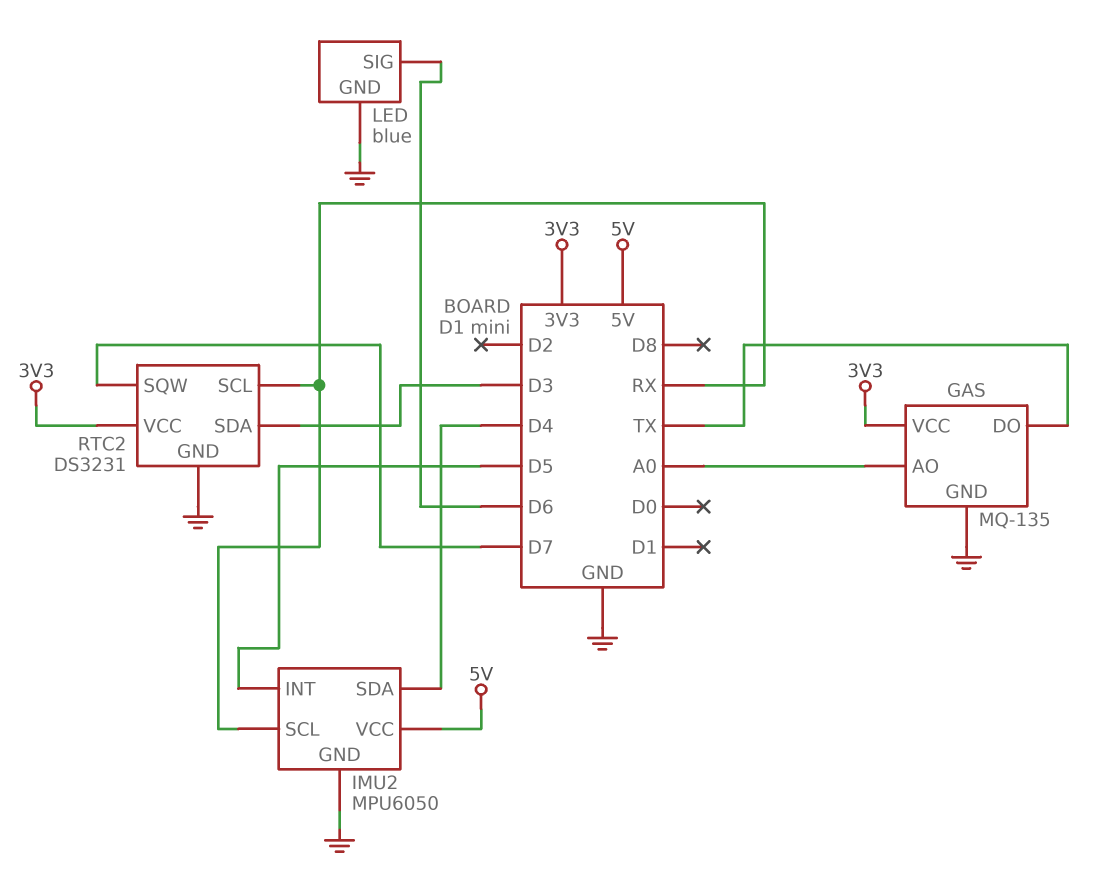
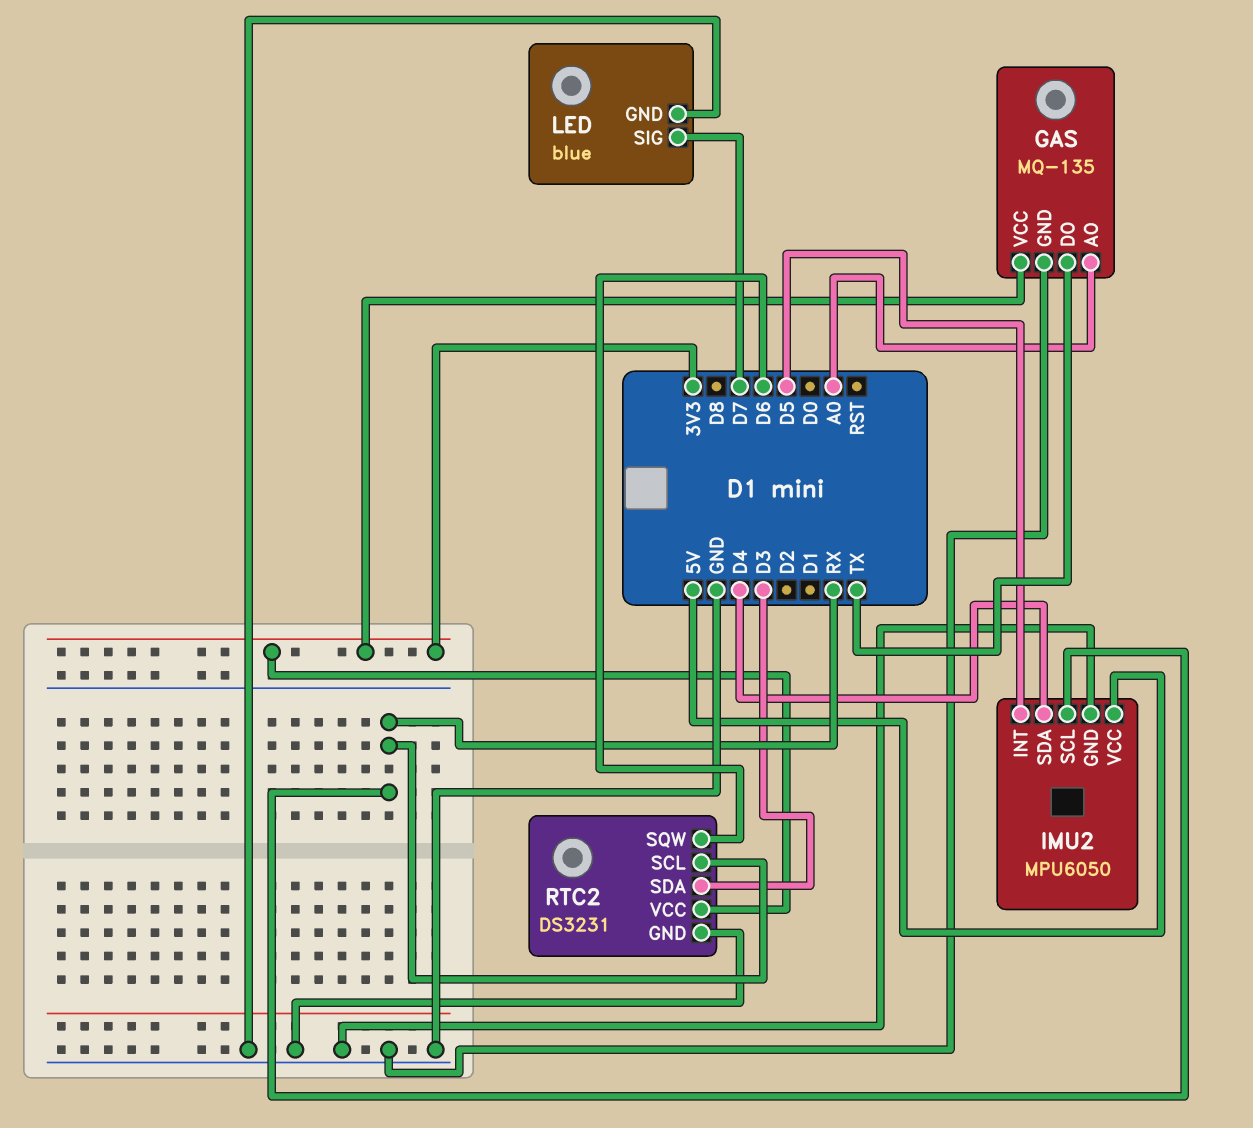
LED pin SIG: D6 -> D7
RTC2 pin SQW: D7 -> D6

